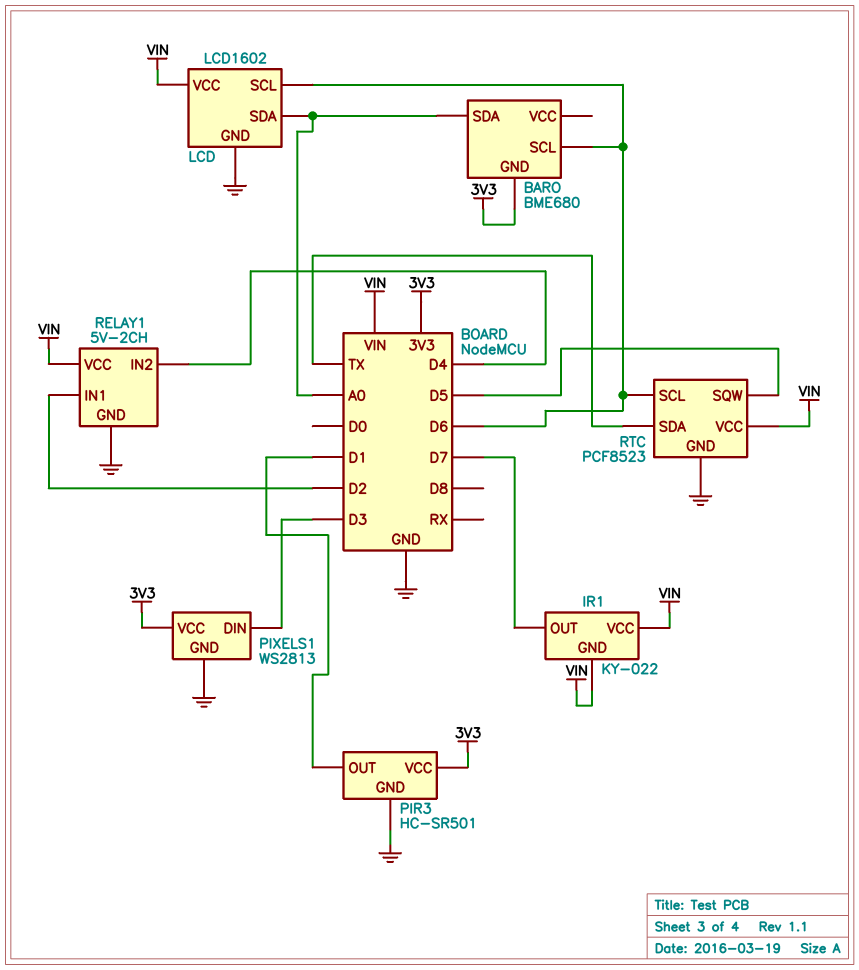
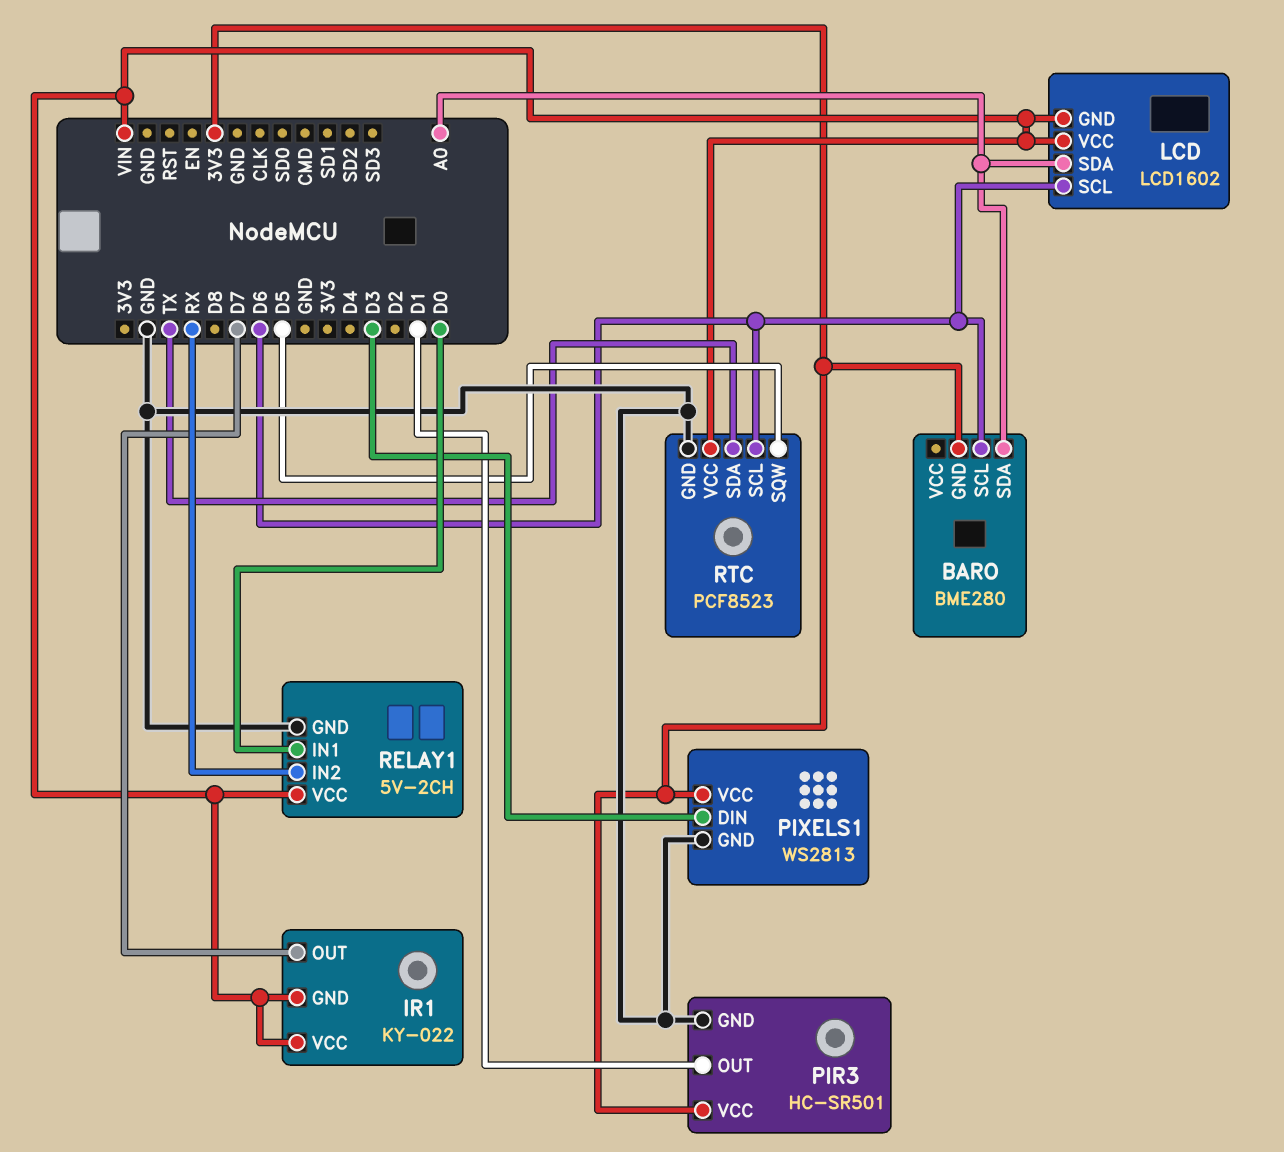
BARO: BME680 -> BME280
LCD pin GND: GND -> VIN
RELAY1 pin IN1: D2 -> D0
RELAY1 pin IN2: D4 -> RX

